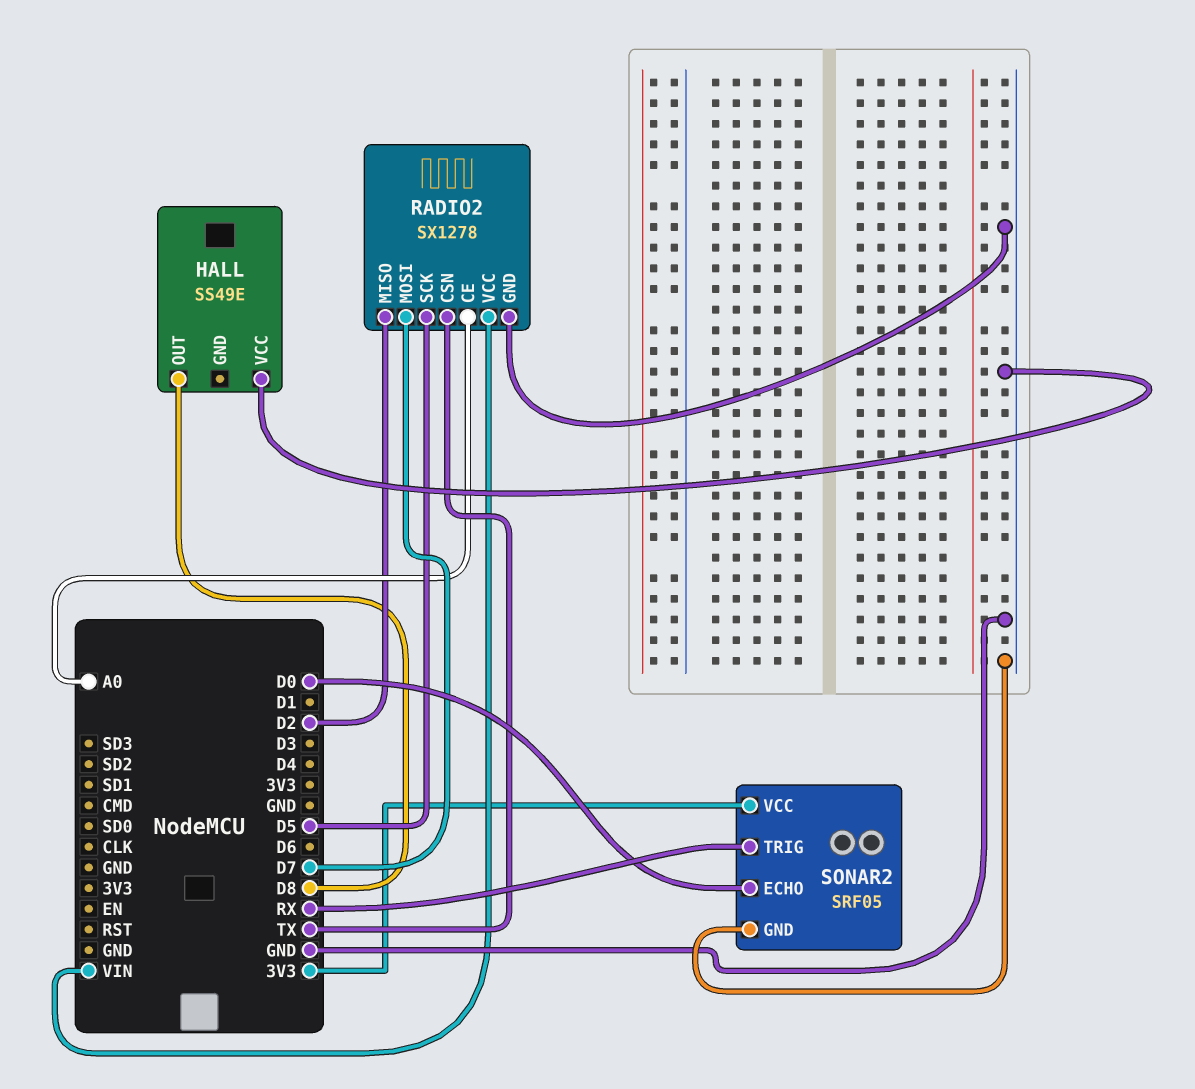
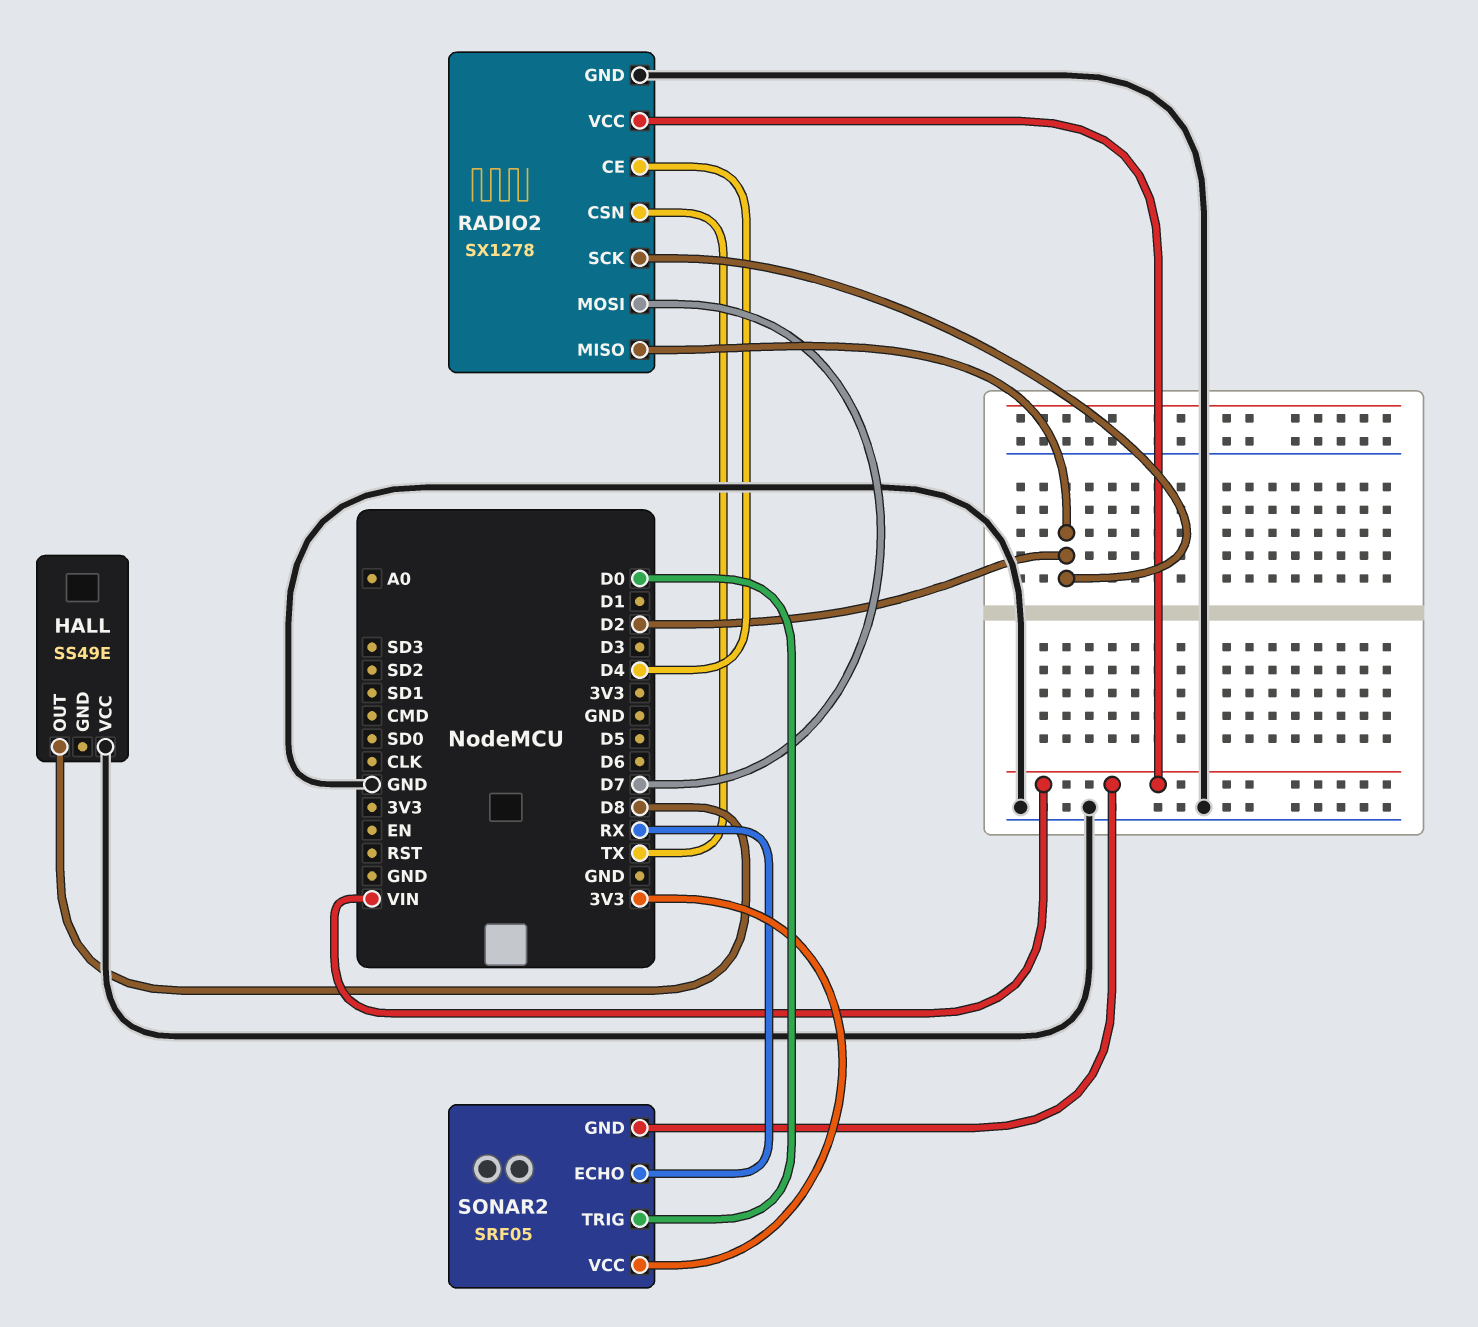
RADIO2 pin CE: A0 -> D4
RADIO2 pin SCK: D5 -> D2
SONAR2 pin ECHO: D0 -> RX
SONAR2 pin GND: GND -> VIN
SONAR2 pin TRIG: RX -> D0

